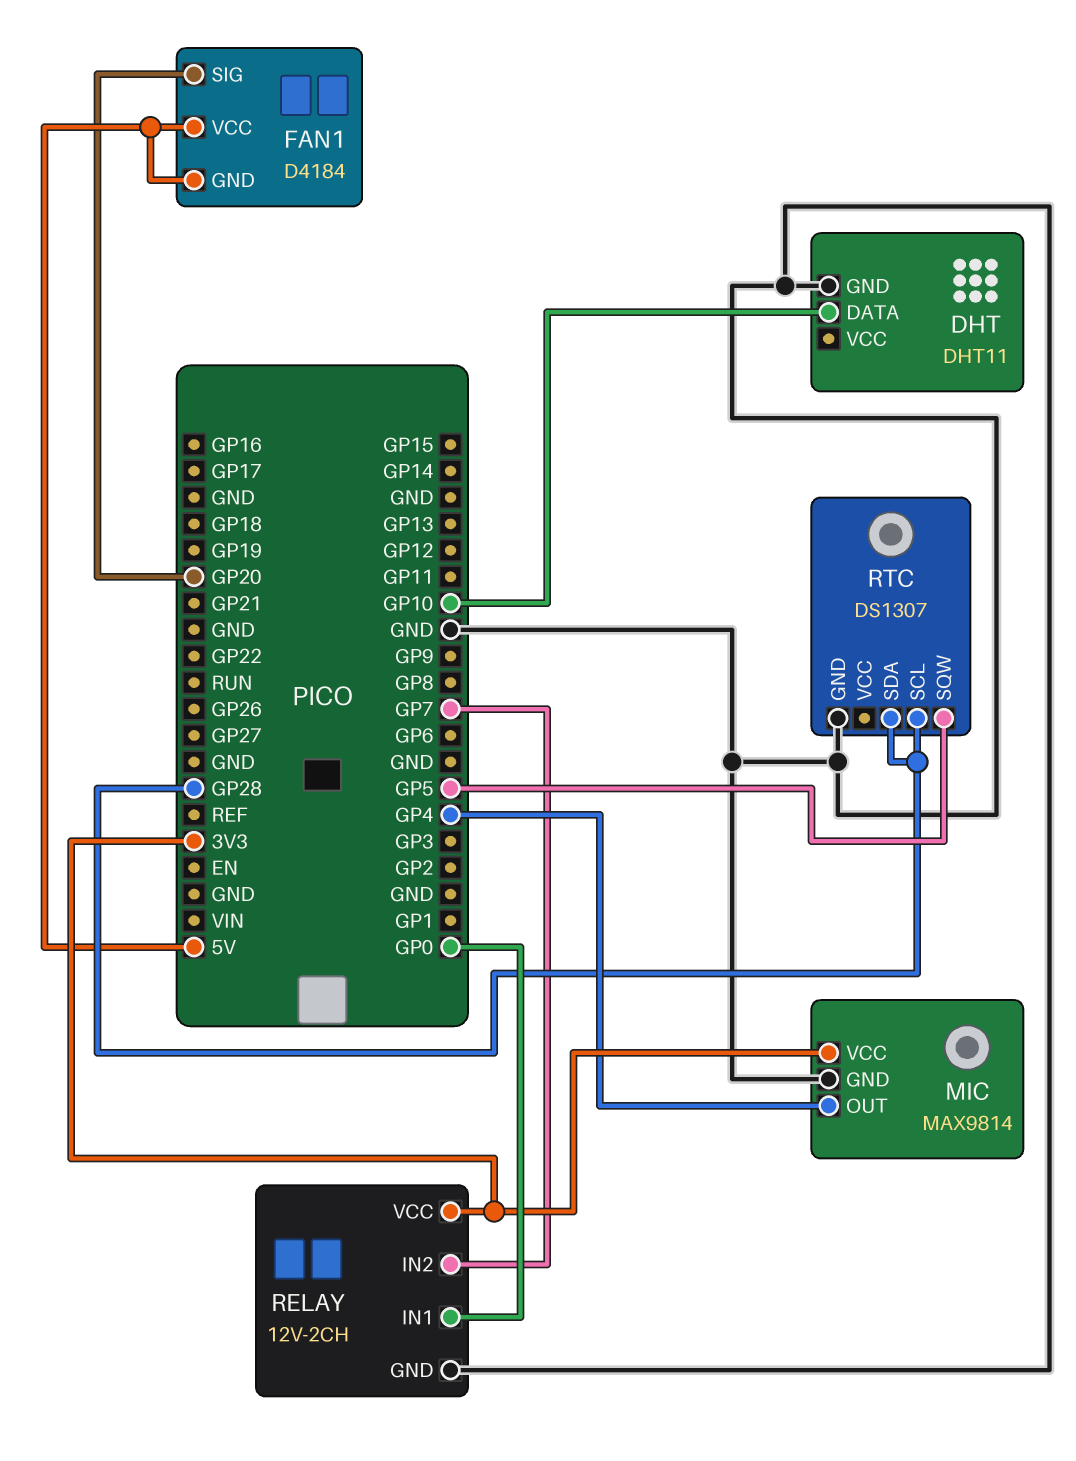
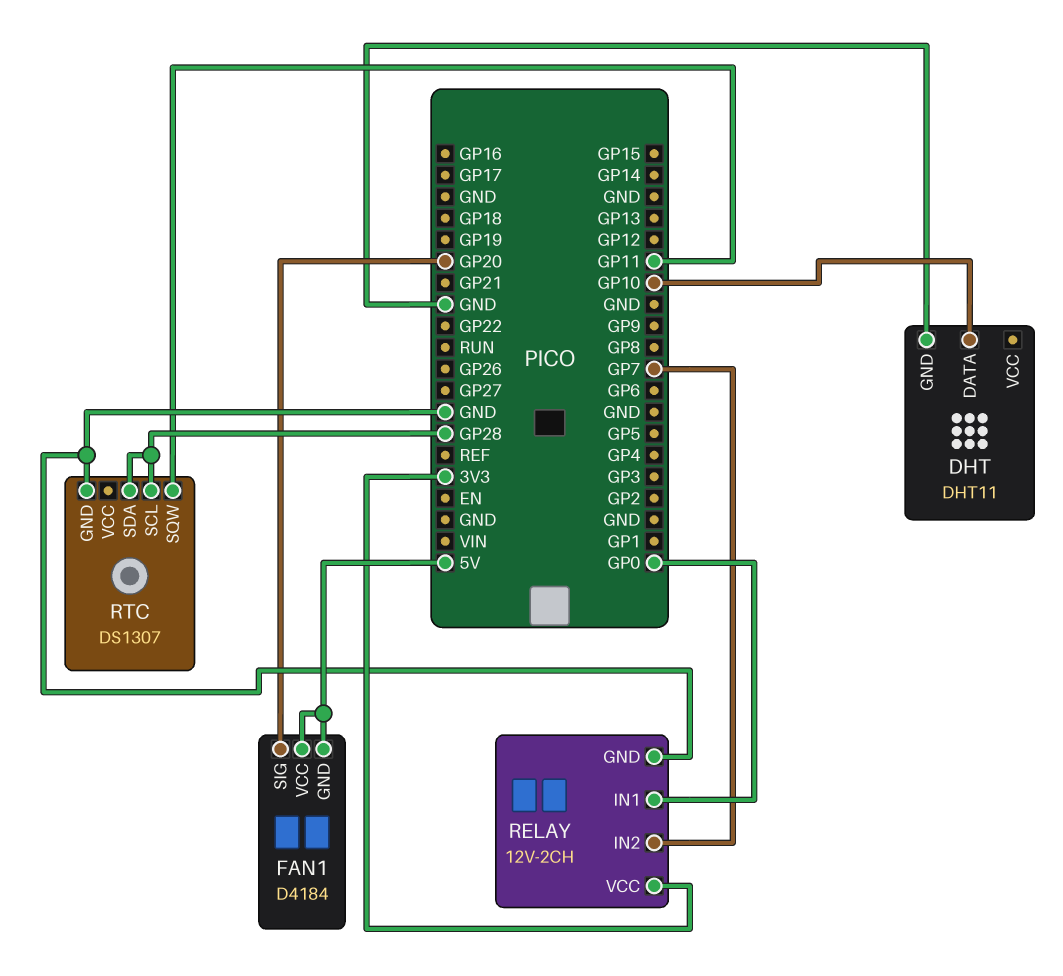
MIC: MAX9814 -> none
MIC pin GND: GND -> none
MIC pin OUT: GP4 -> none
MIC pin VCC: 3V3 -> none
RTC pin SQW: GP5 -> GP11

